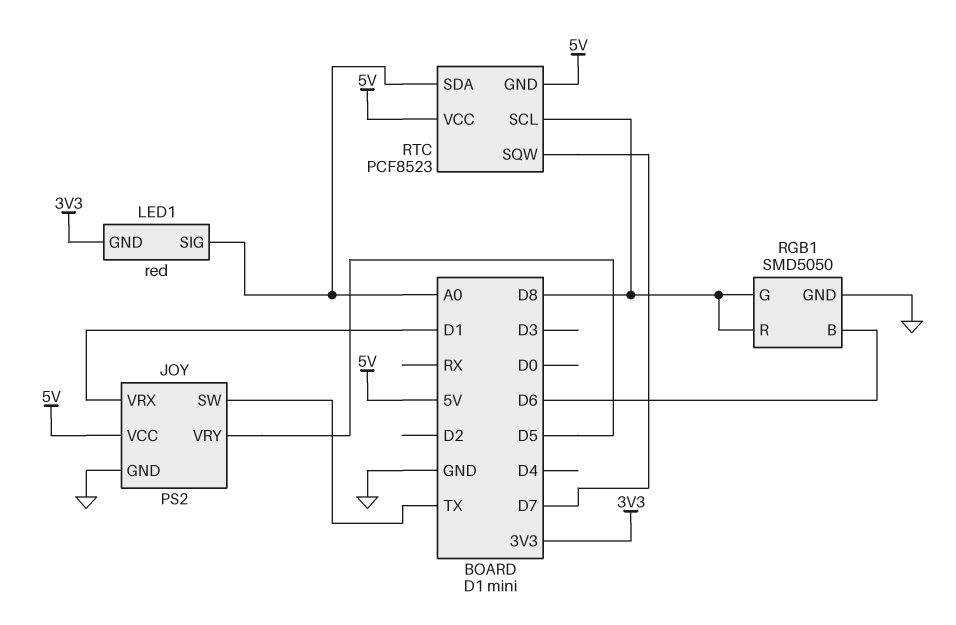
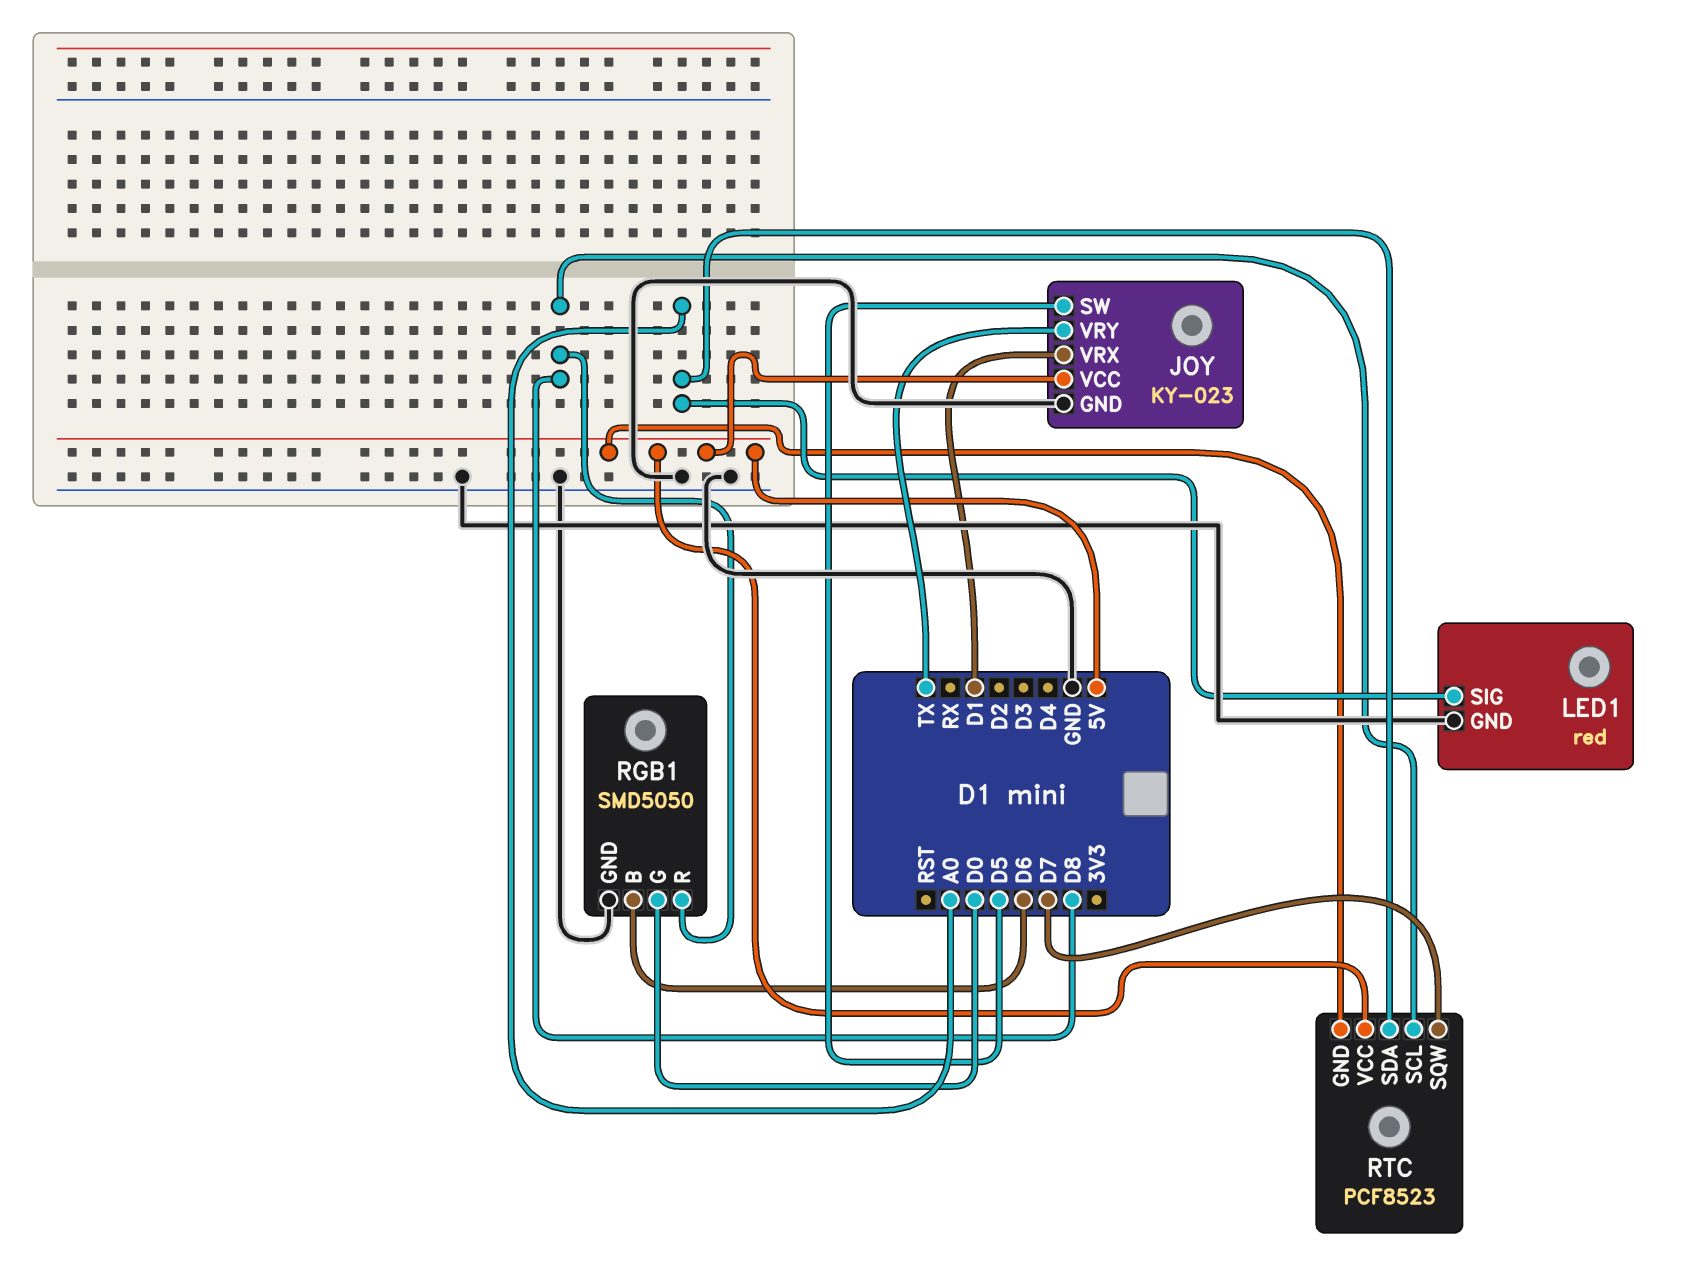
JOY: PS2 -> KY-023
JOY pin SW: TX -> D5
JOY pin VRY: D5 -> TX
LED1 pin GND: 3V3 -> GND
RGB1 pin G: D8 -> D0

